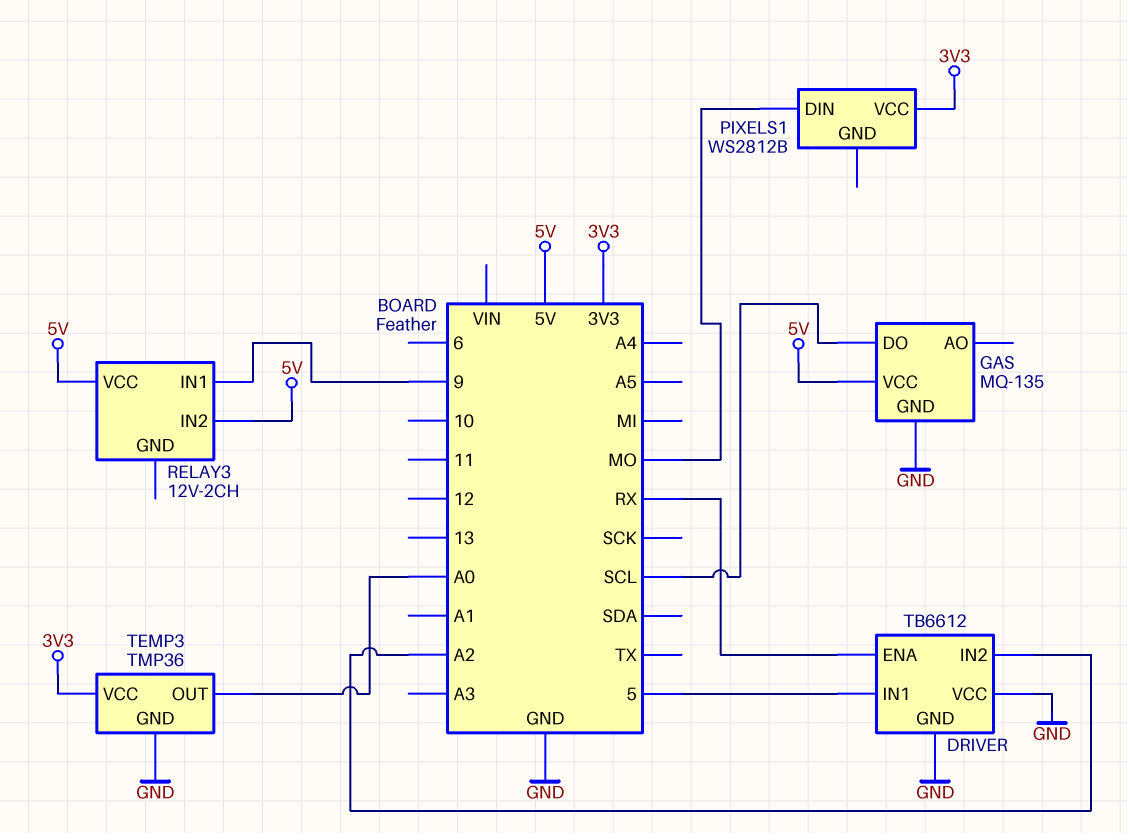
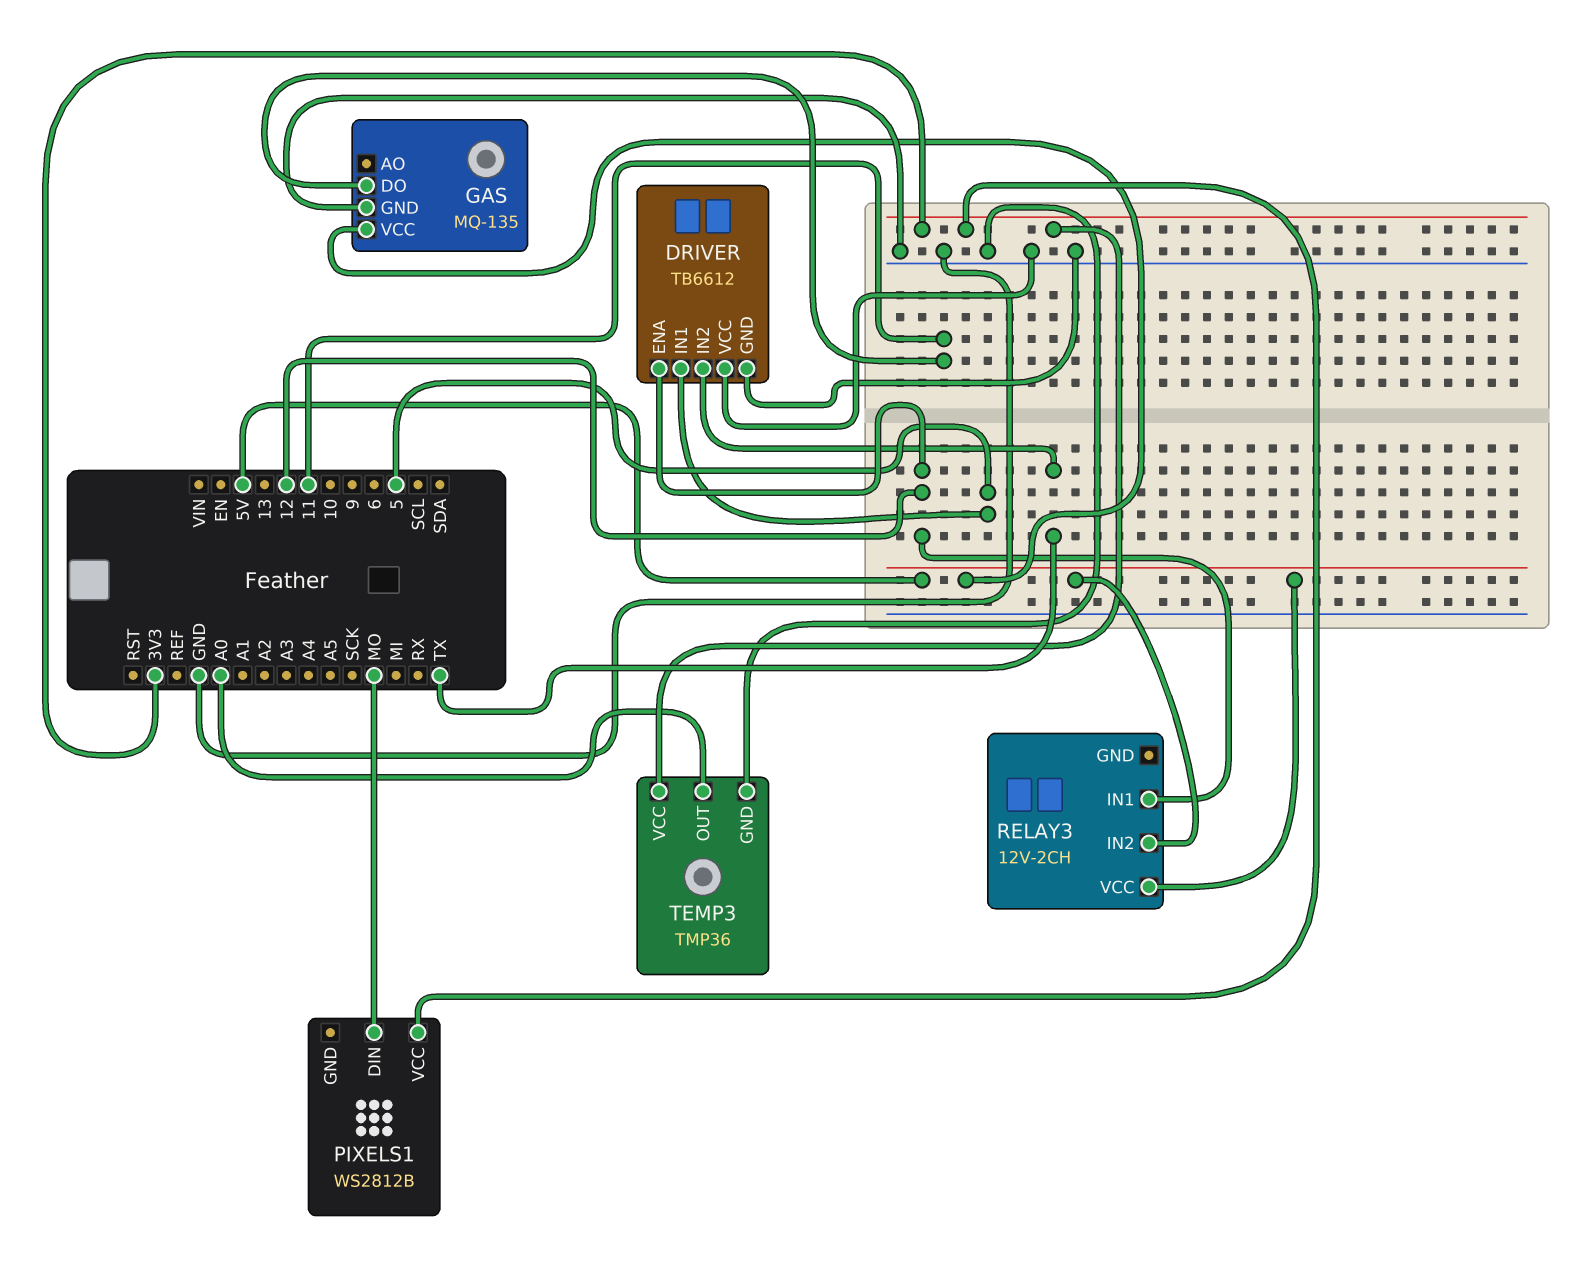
DRIVER pin ENA: RX -> 12
DRIVER pin IN2: A2 -> TX
GAS pin DO: SCL -> 11
RELAY3 pin IN1: 9 -> 12

